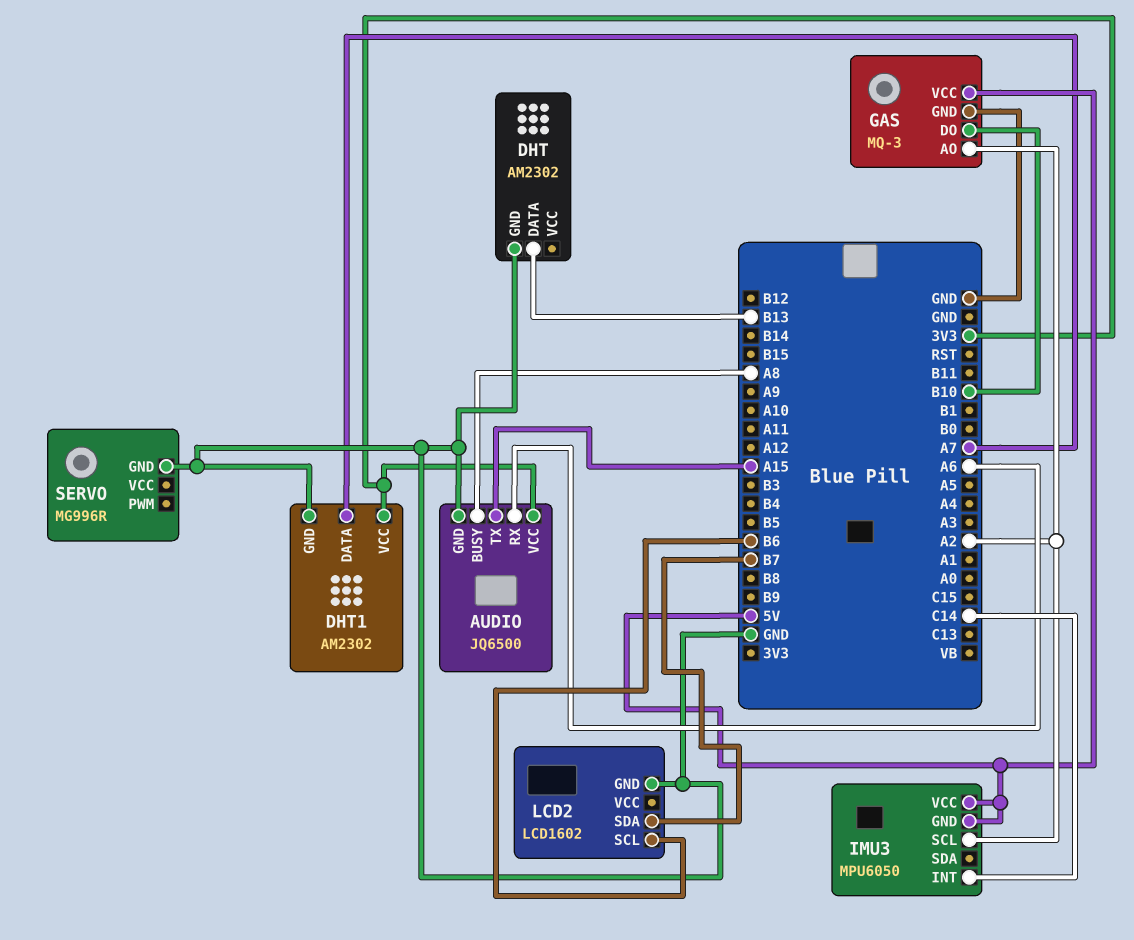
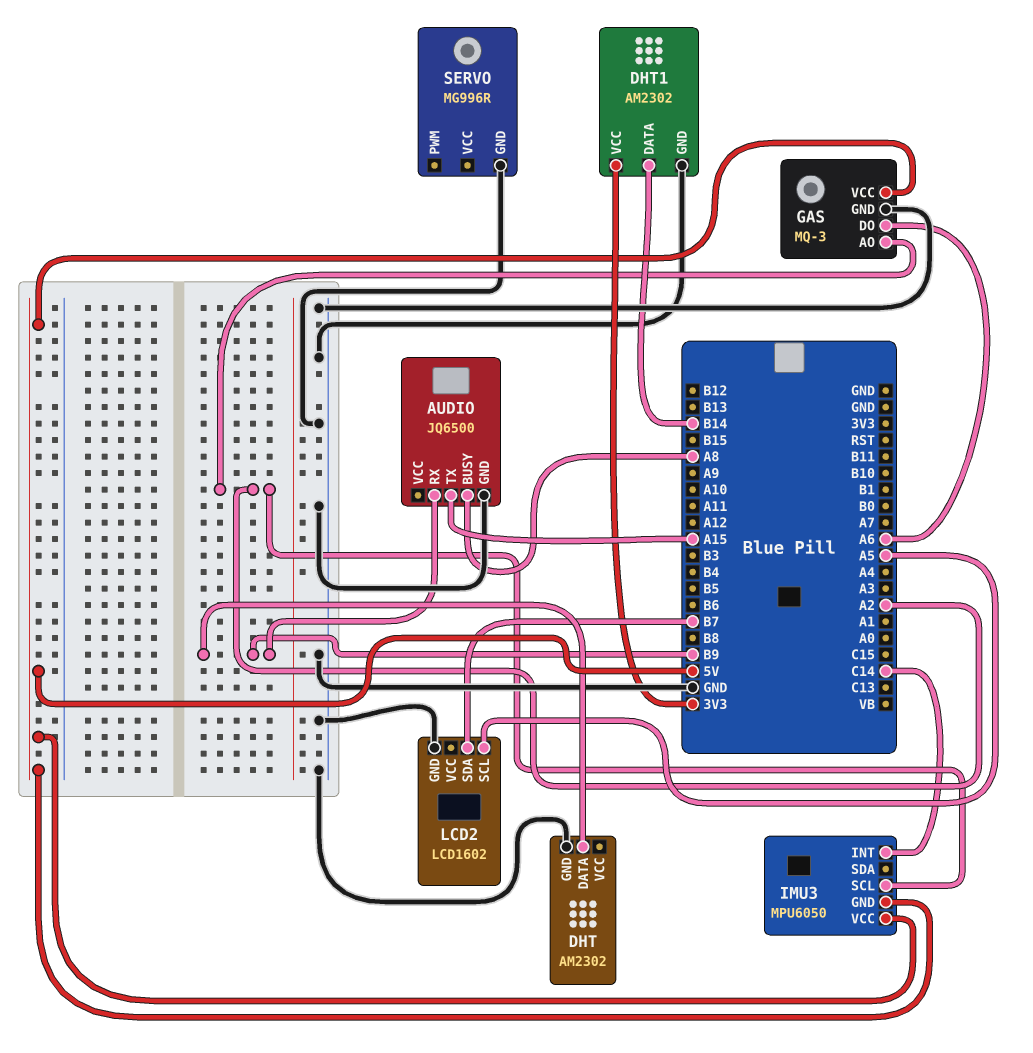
AUDIO pin RX: A6 -> B9
AUDIO pin VCC: 3V3 -> none
DHT pin DATA: B13 -> B9
DHT1 pin DATA: A7 -> B14
GAS pin DO: B10 -> A6
LCD2 pin SCL: B6 -> A5

